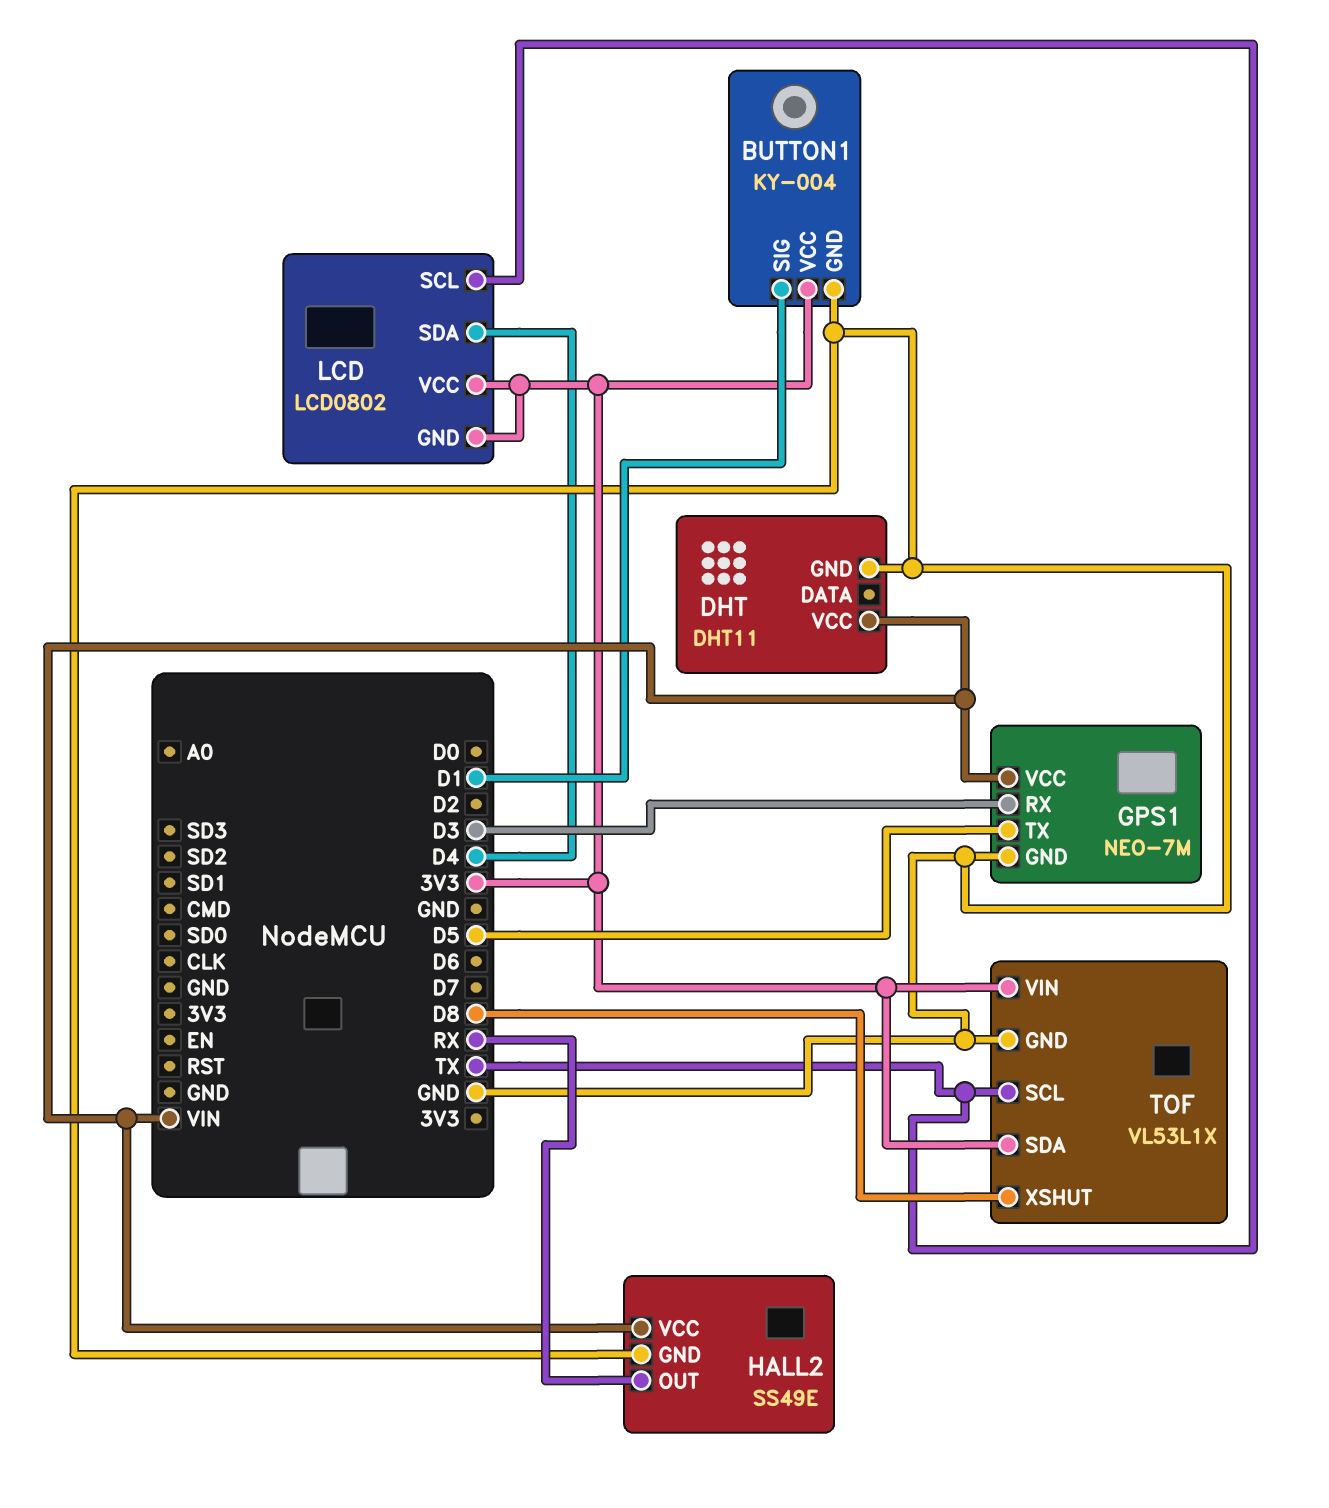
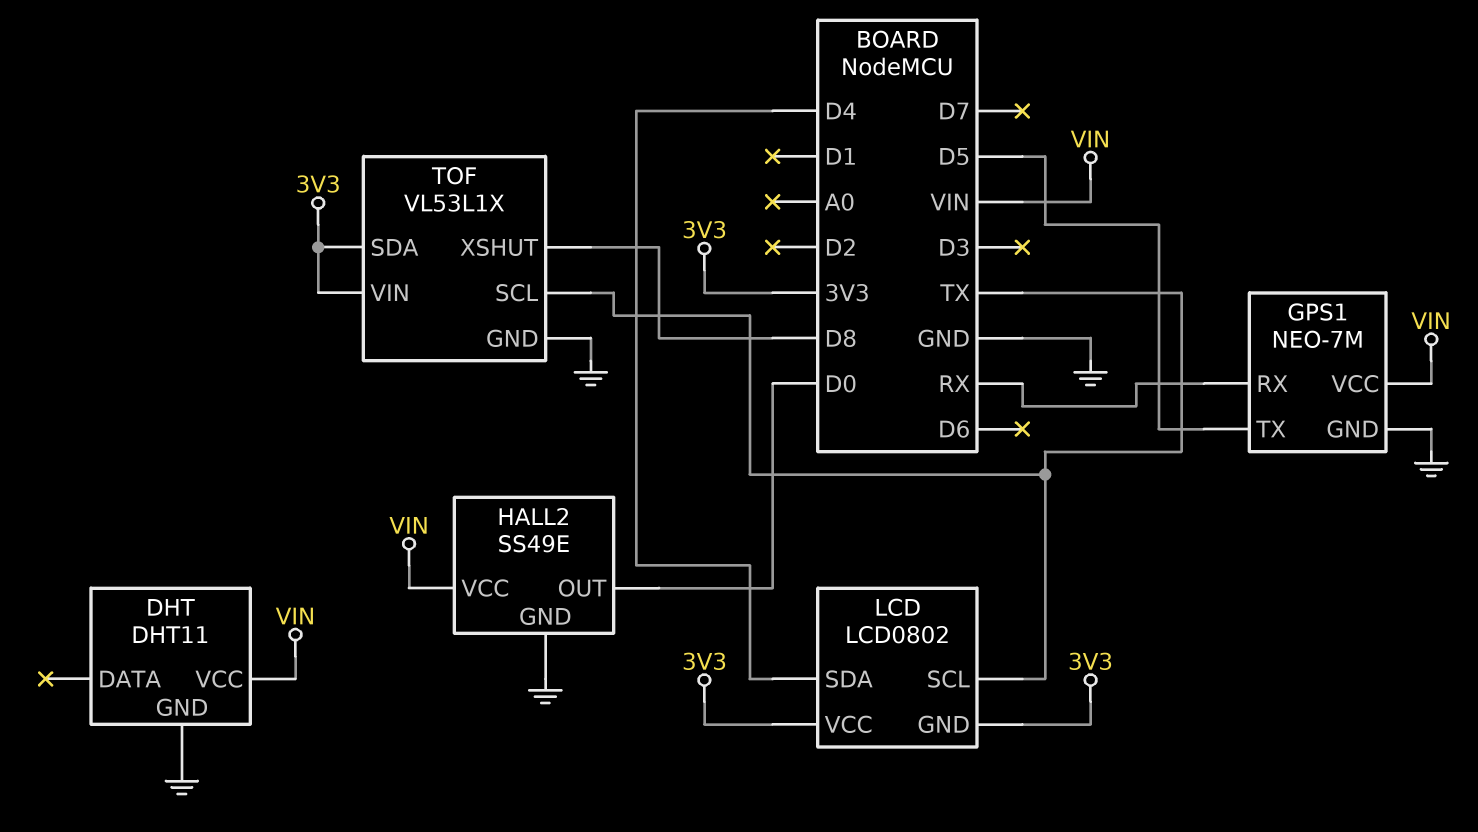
BUTTON1: KY-004 -> none
BUTTON1 pin GND: GND -> none
BUTTON1 pin SIG: D1 -> none
BUTTON1 pin VCC: 3V3 -> none
GPS1 pin RX: D3 -> RX
HALL2 pin OUT: RX -> D0

